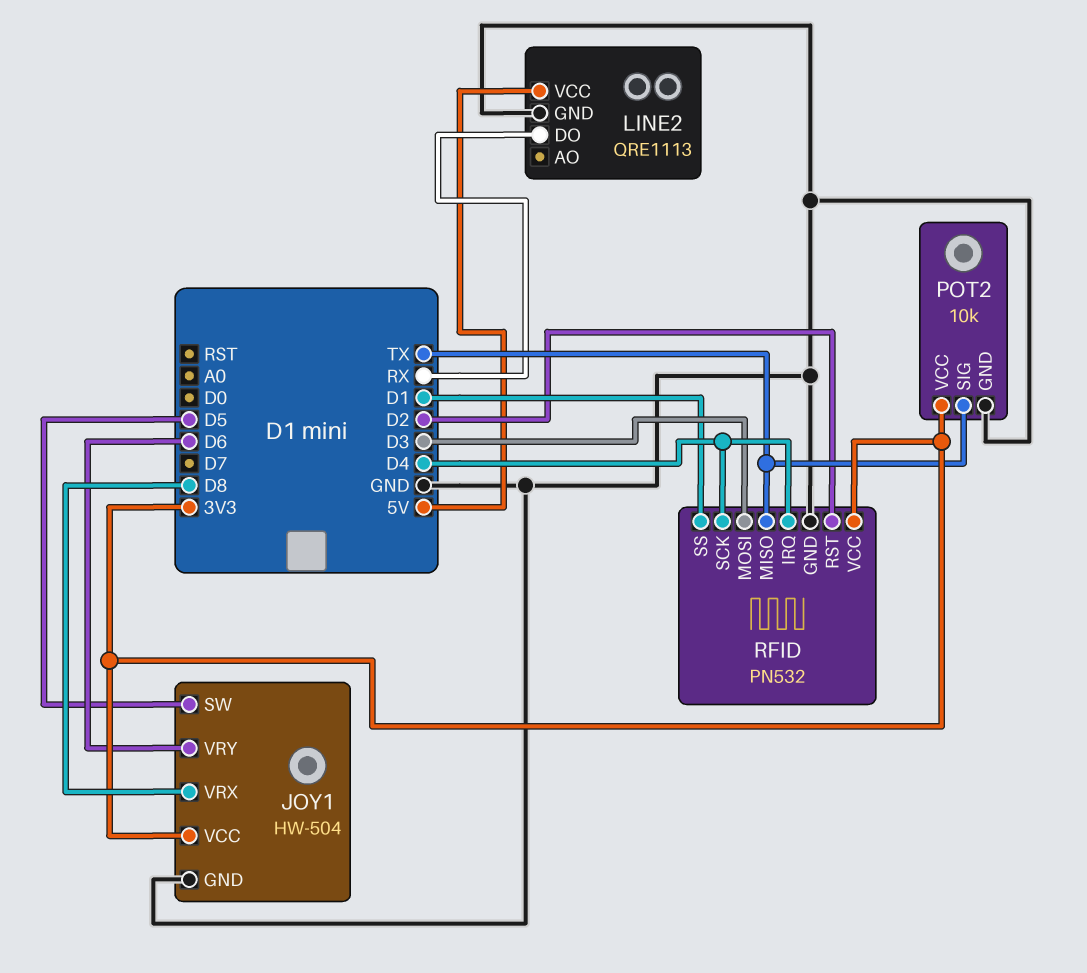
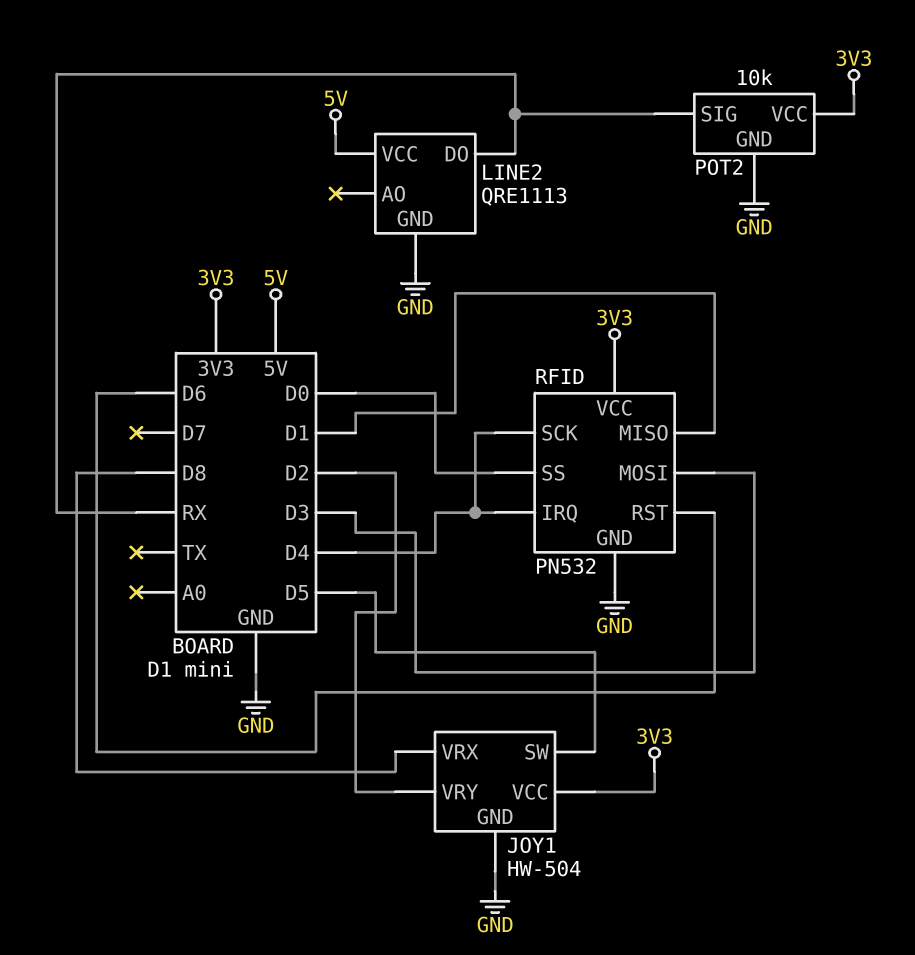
JOY1 pin VRY: D6 -> D2
POT2 pin SIG: TX -> RX
RFID pin MISO: TX -> D1
RFID pin RST: D2 -> D6
RFID pin SS: D1 -> D0

